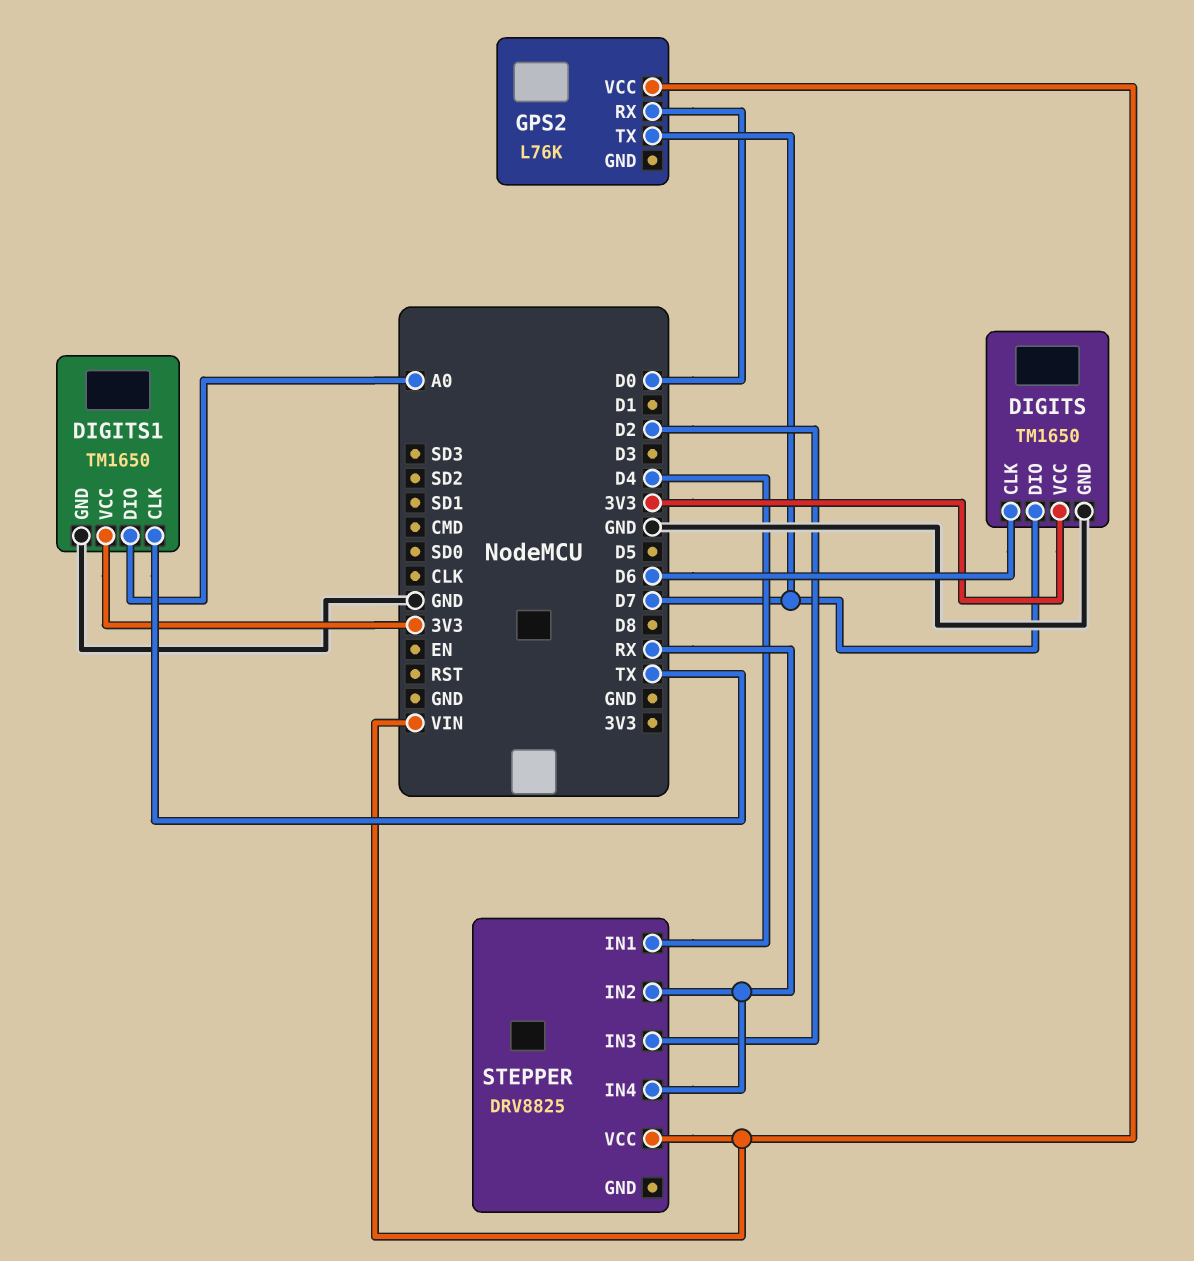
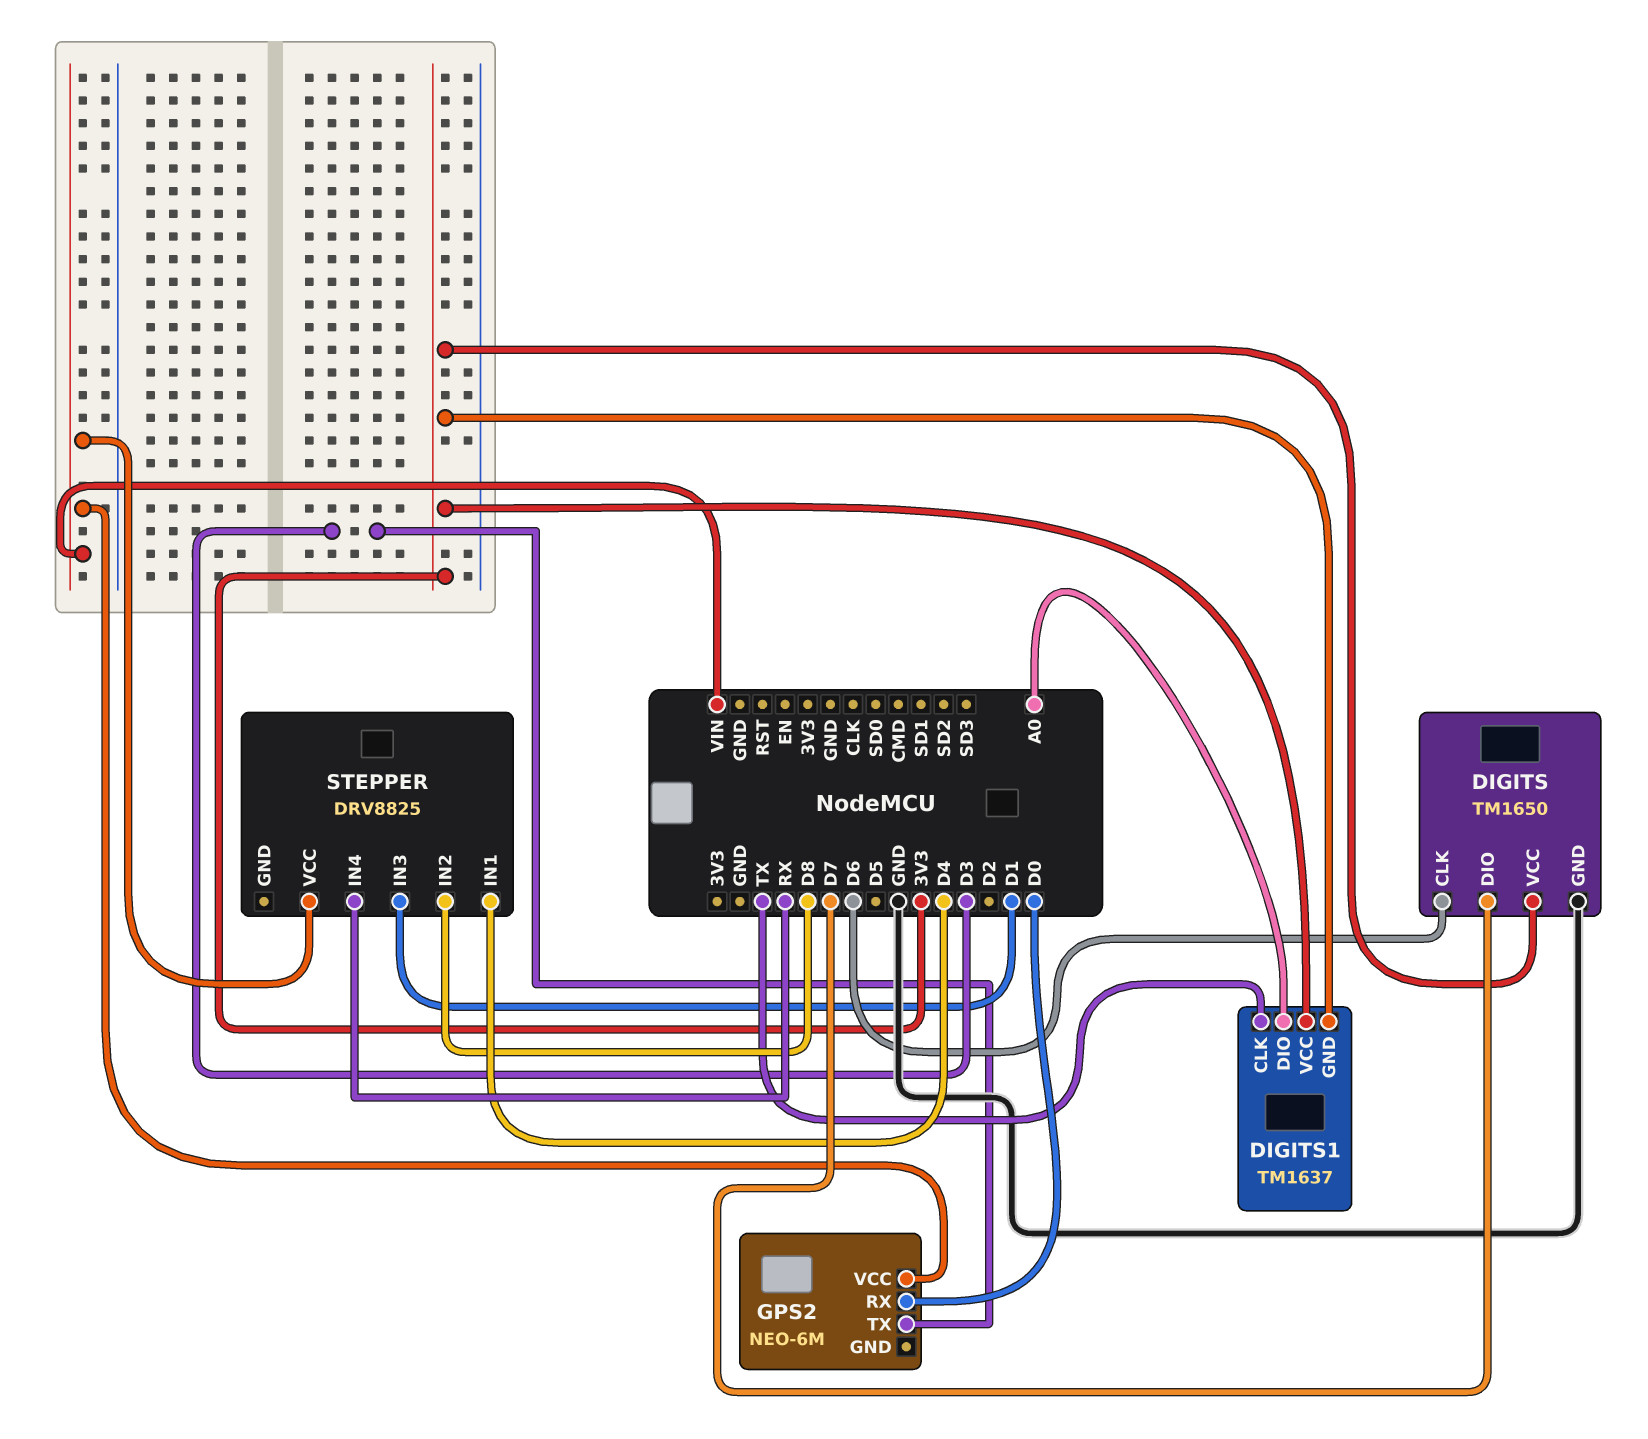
DIGITS1: TM1650 -> TM1637
DIGITS1 pin GND: GND -> 3V3
GPS2: L76K -> NEO-6M
GPS2 pin TX: D7 -> D3
STEPPER pin IN2: RX -> D8
STEPPER pin IN3: D2 -> D1

